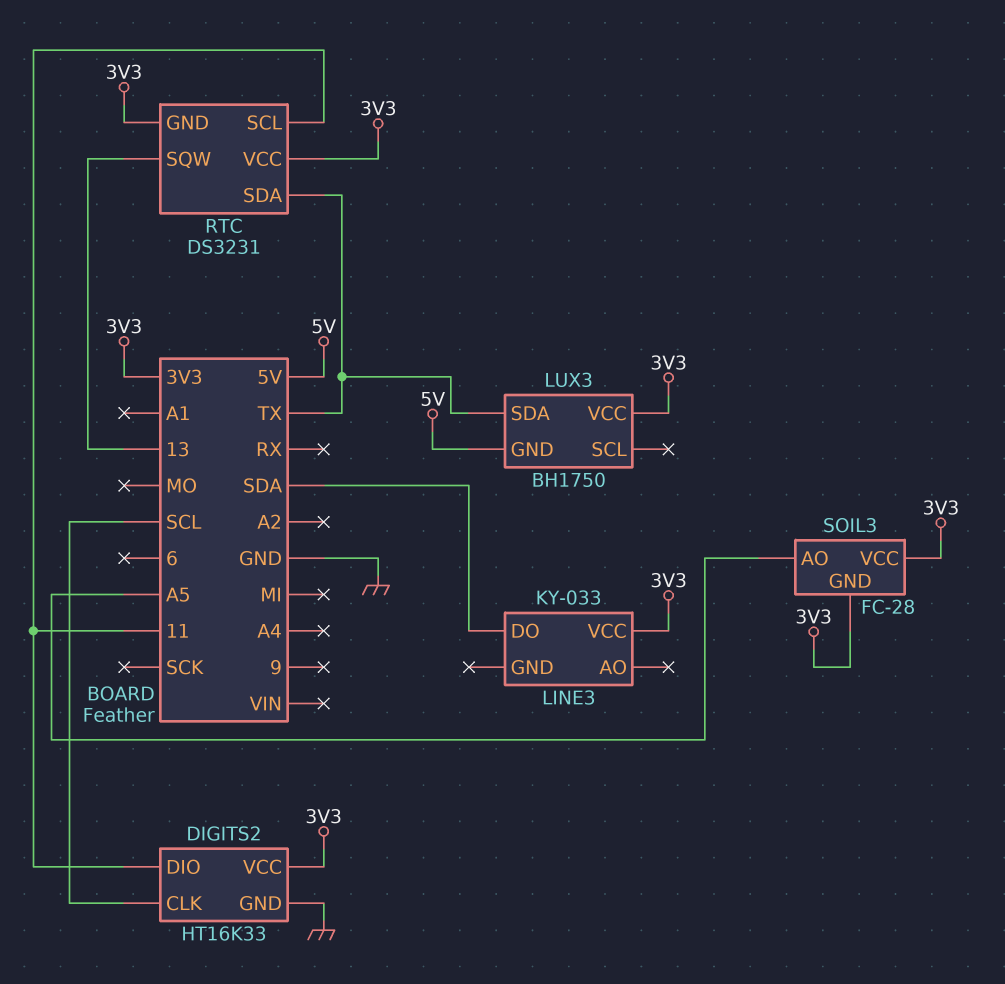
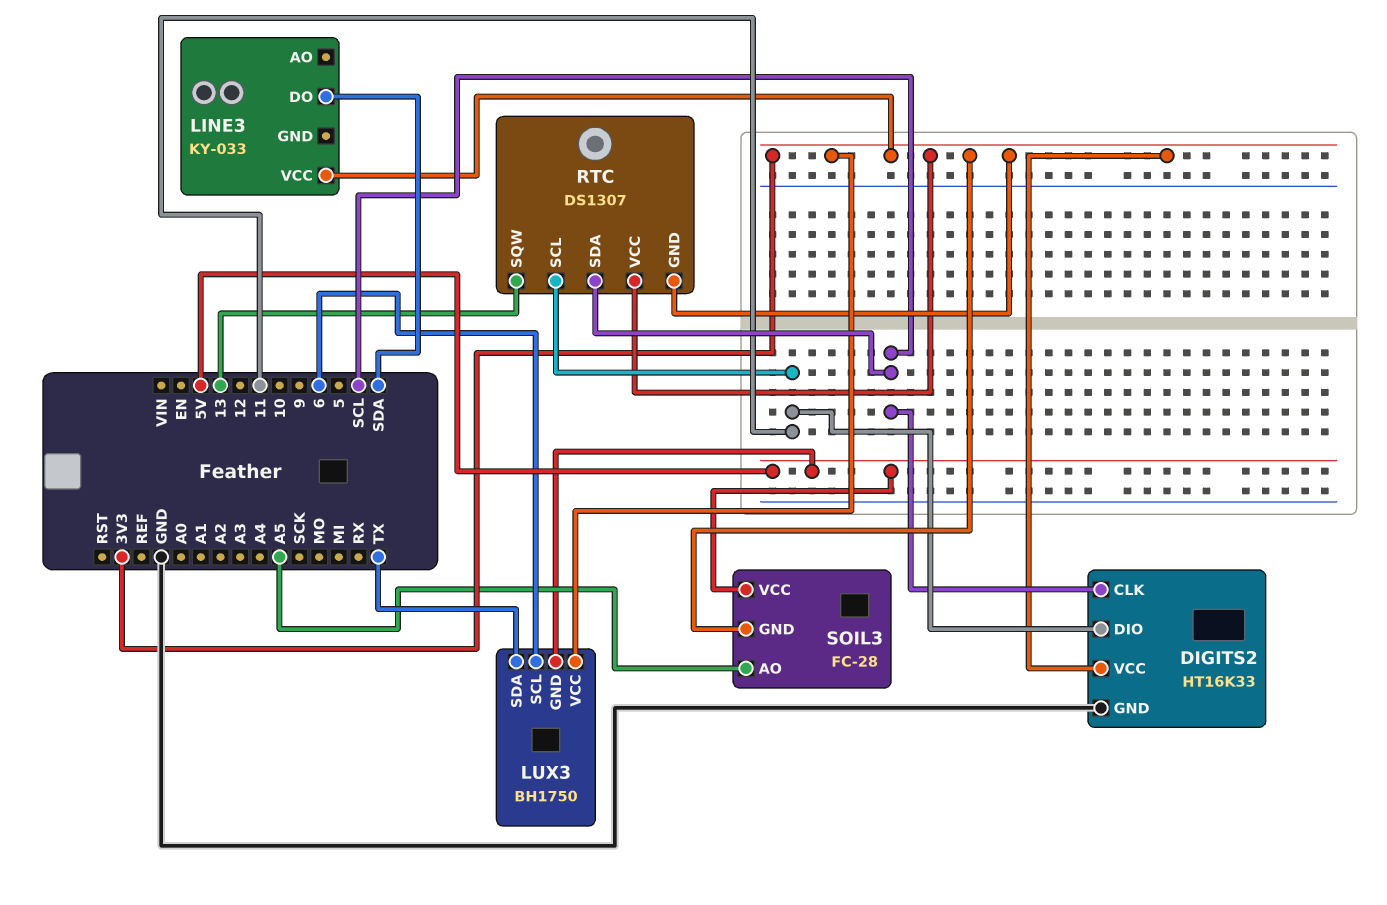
LUX3 pin SCL: none -> 6
RTC: DS3231 -> DS1307
RTC pin SDA: TX -> SCL
SOIL3 pin VCC: 3V3 -> 5V

